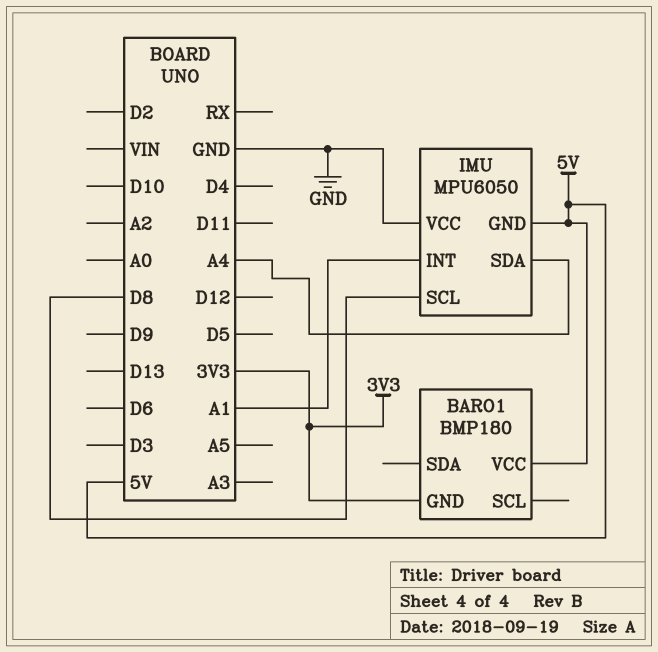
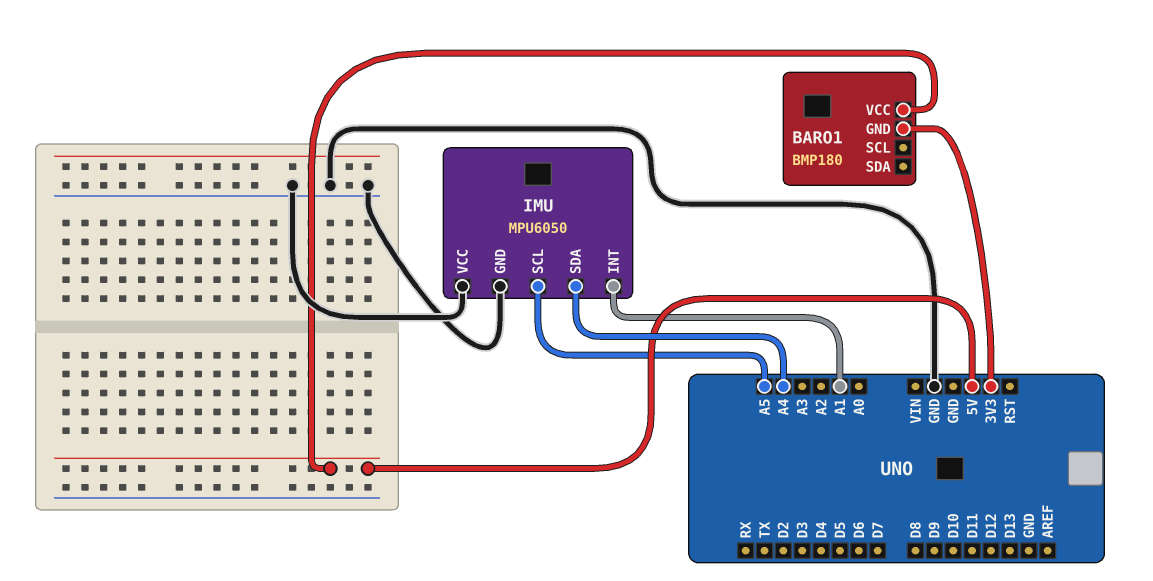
IMU pin GND: 5V -> GND
IMU pin SCL: D8 -> A5

